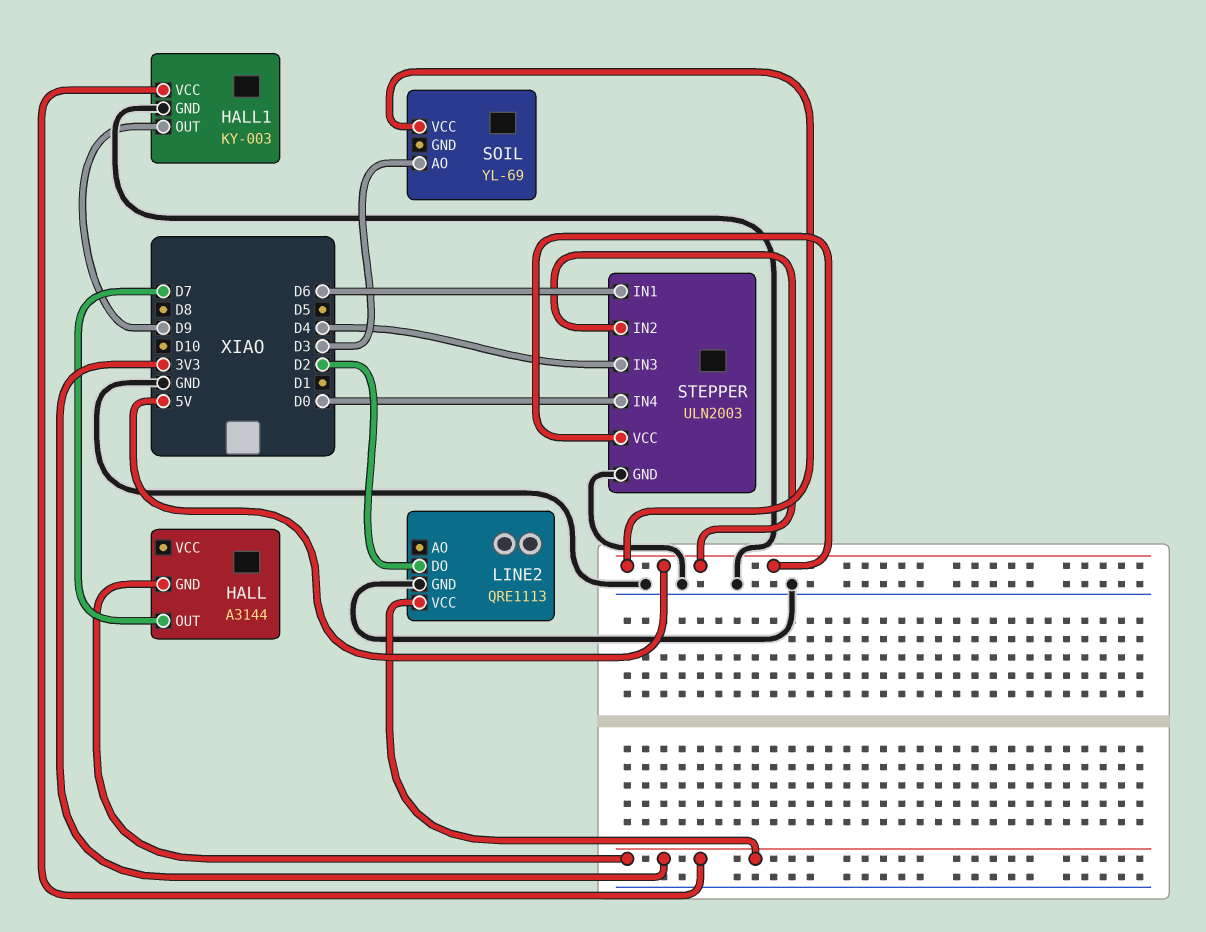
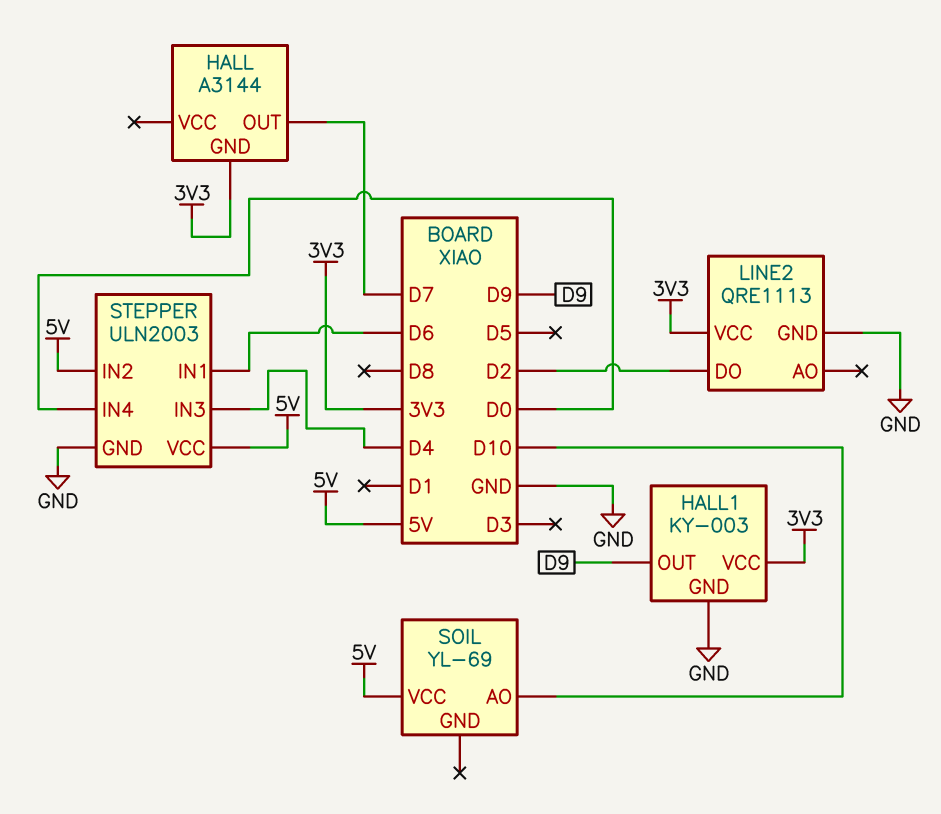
SOIL pin AO: D3 -> D10

